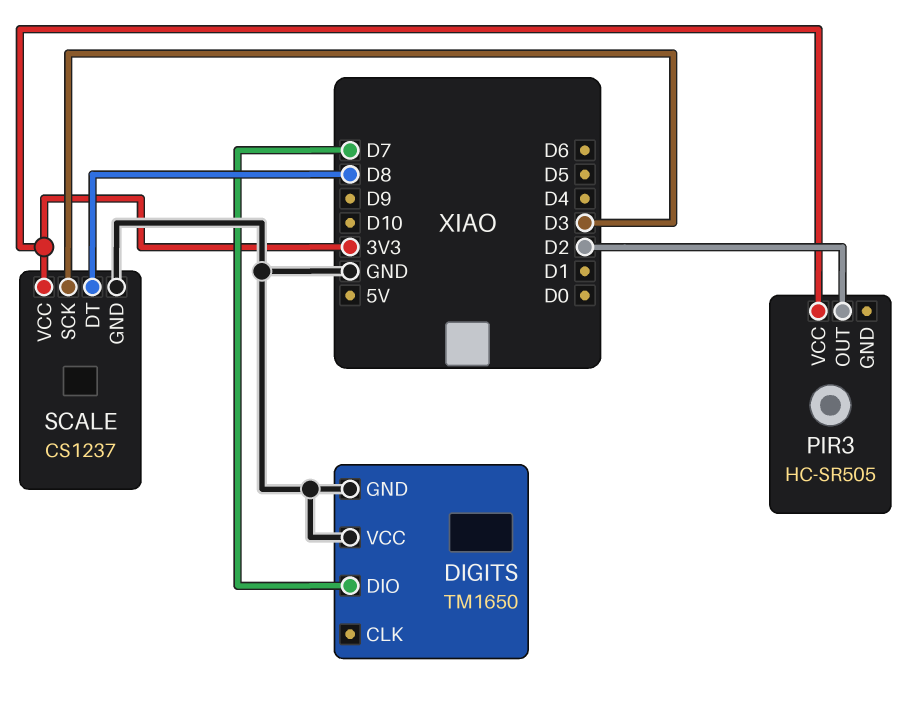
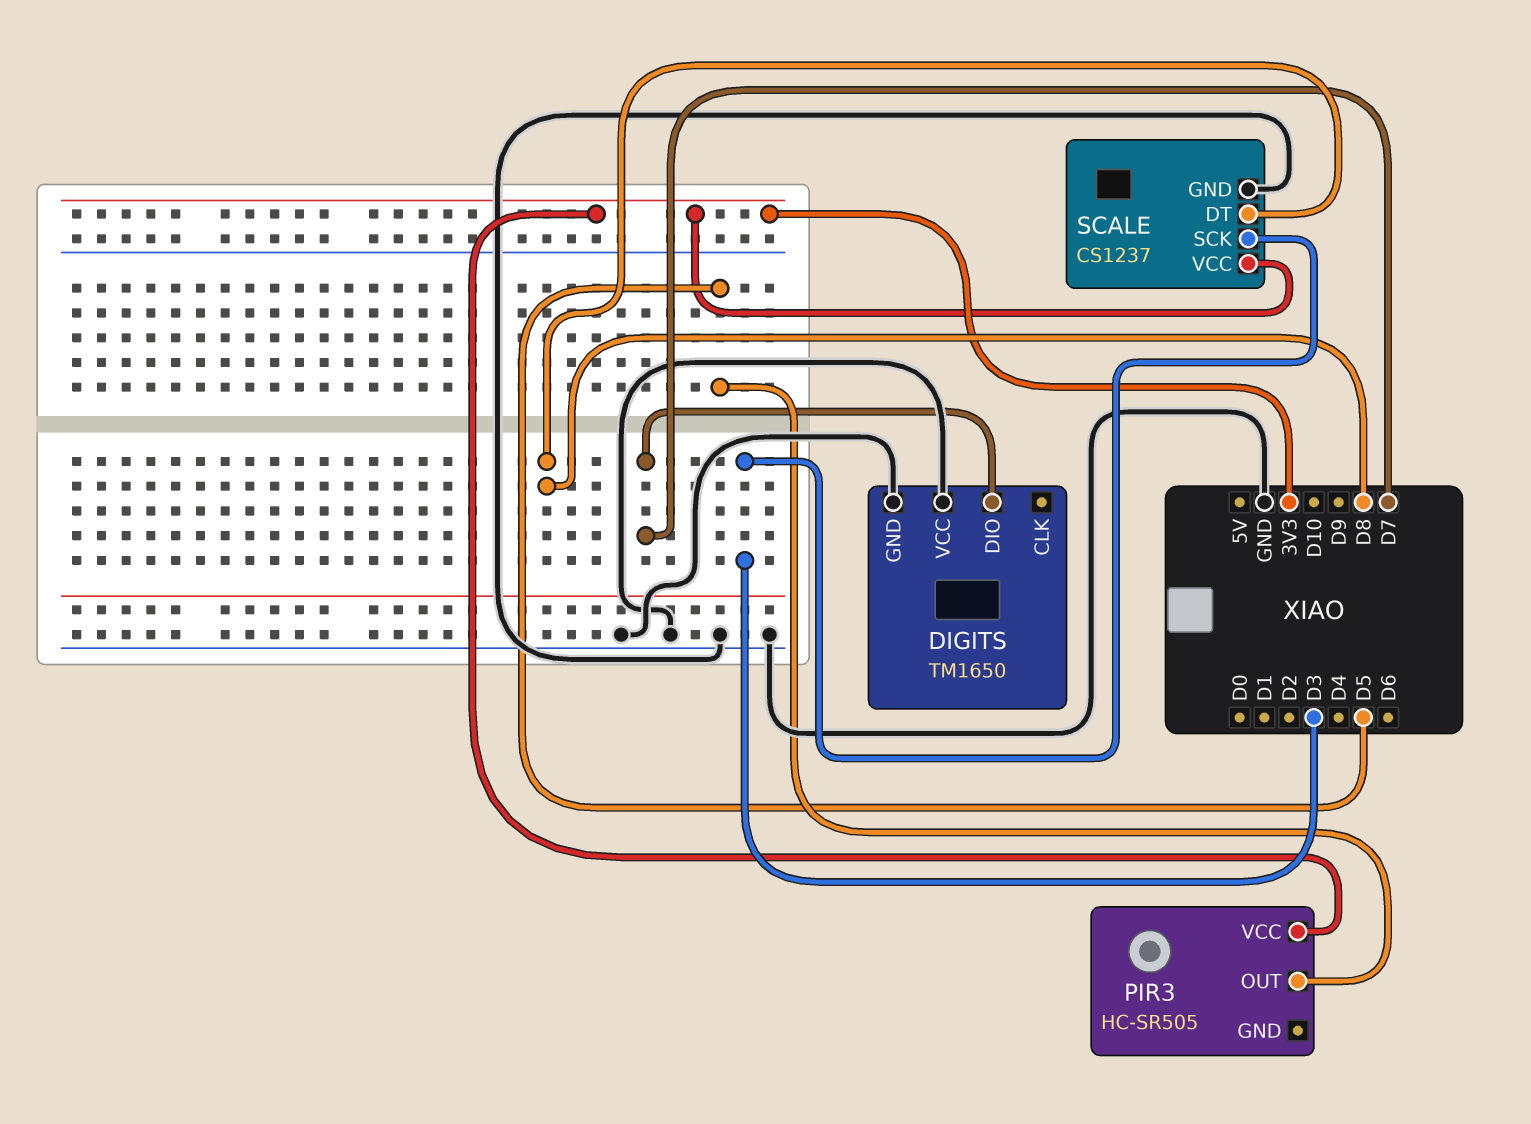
PIR3 pin OUT: D2 -> D5

